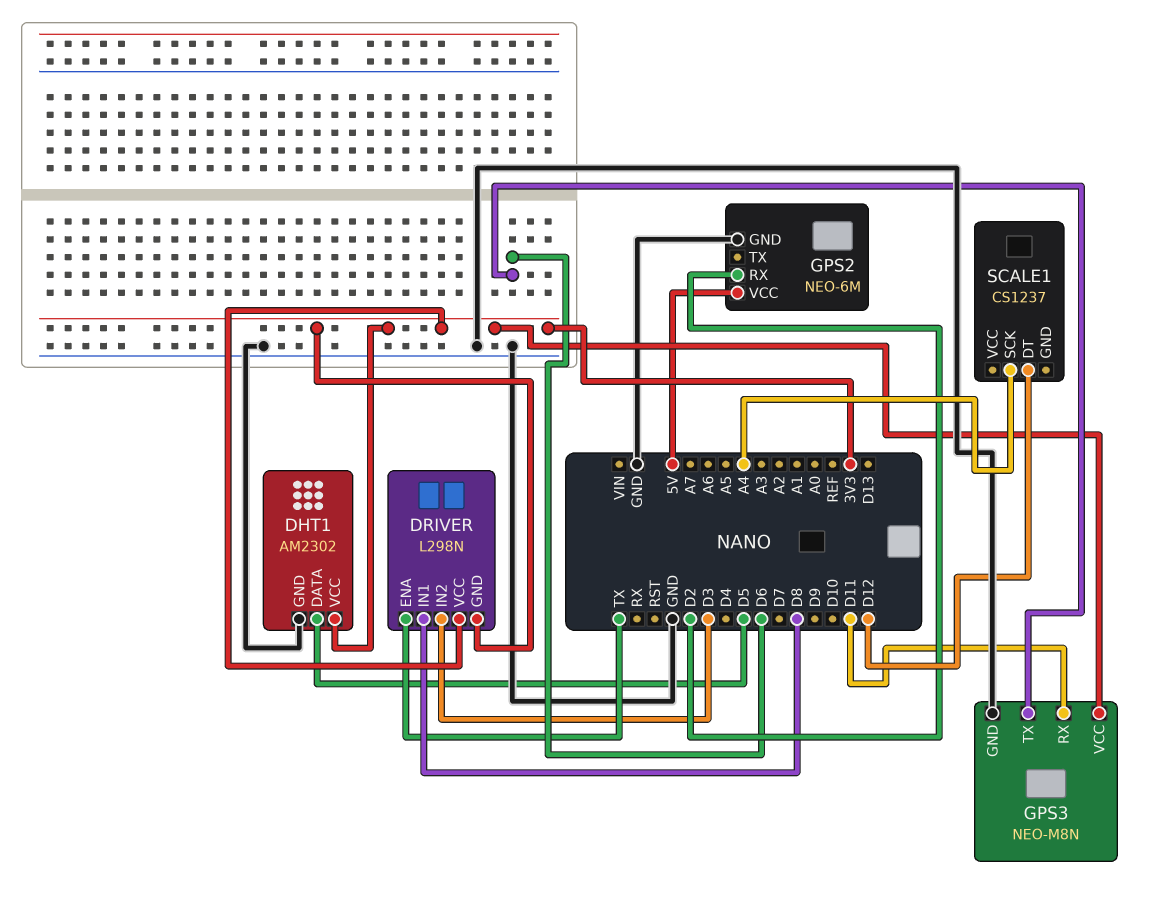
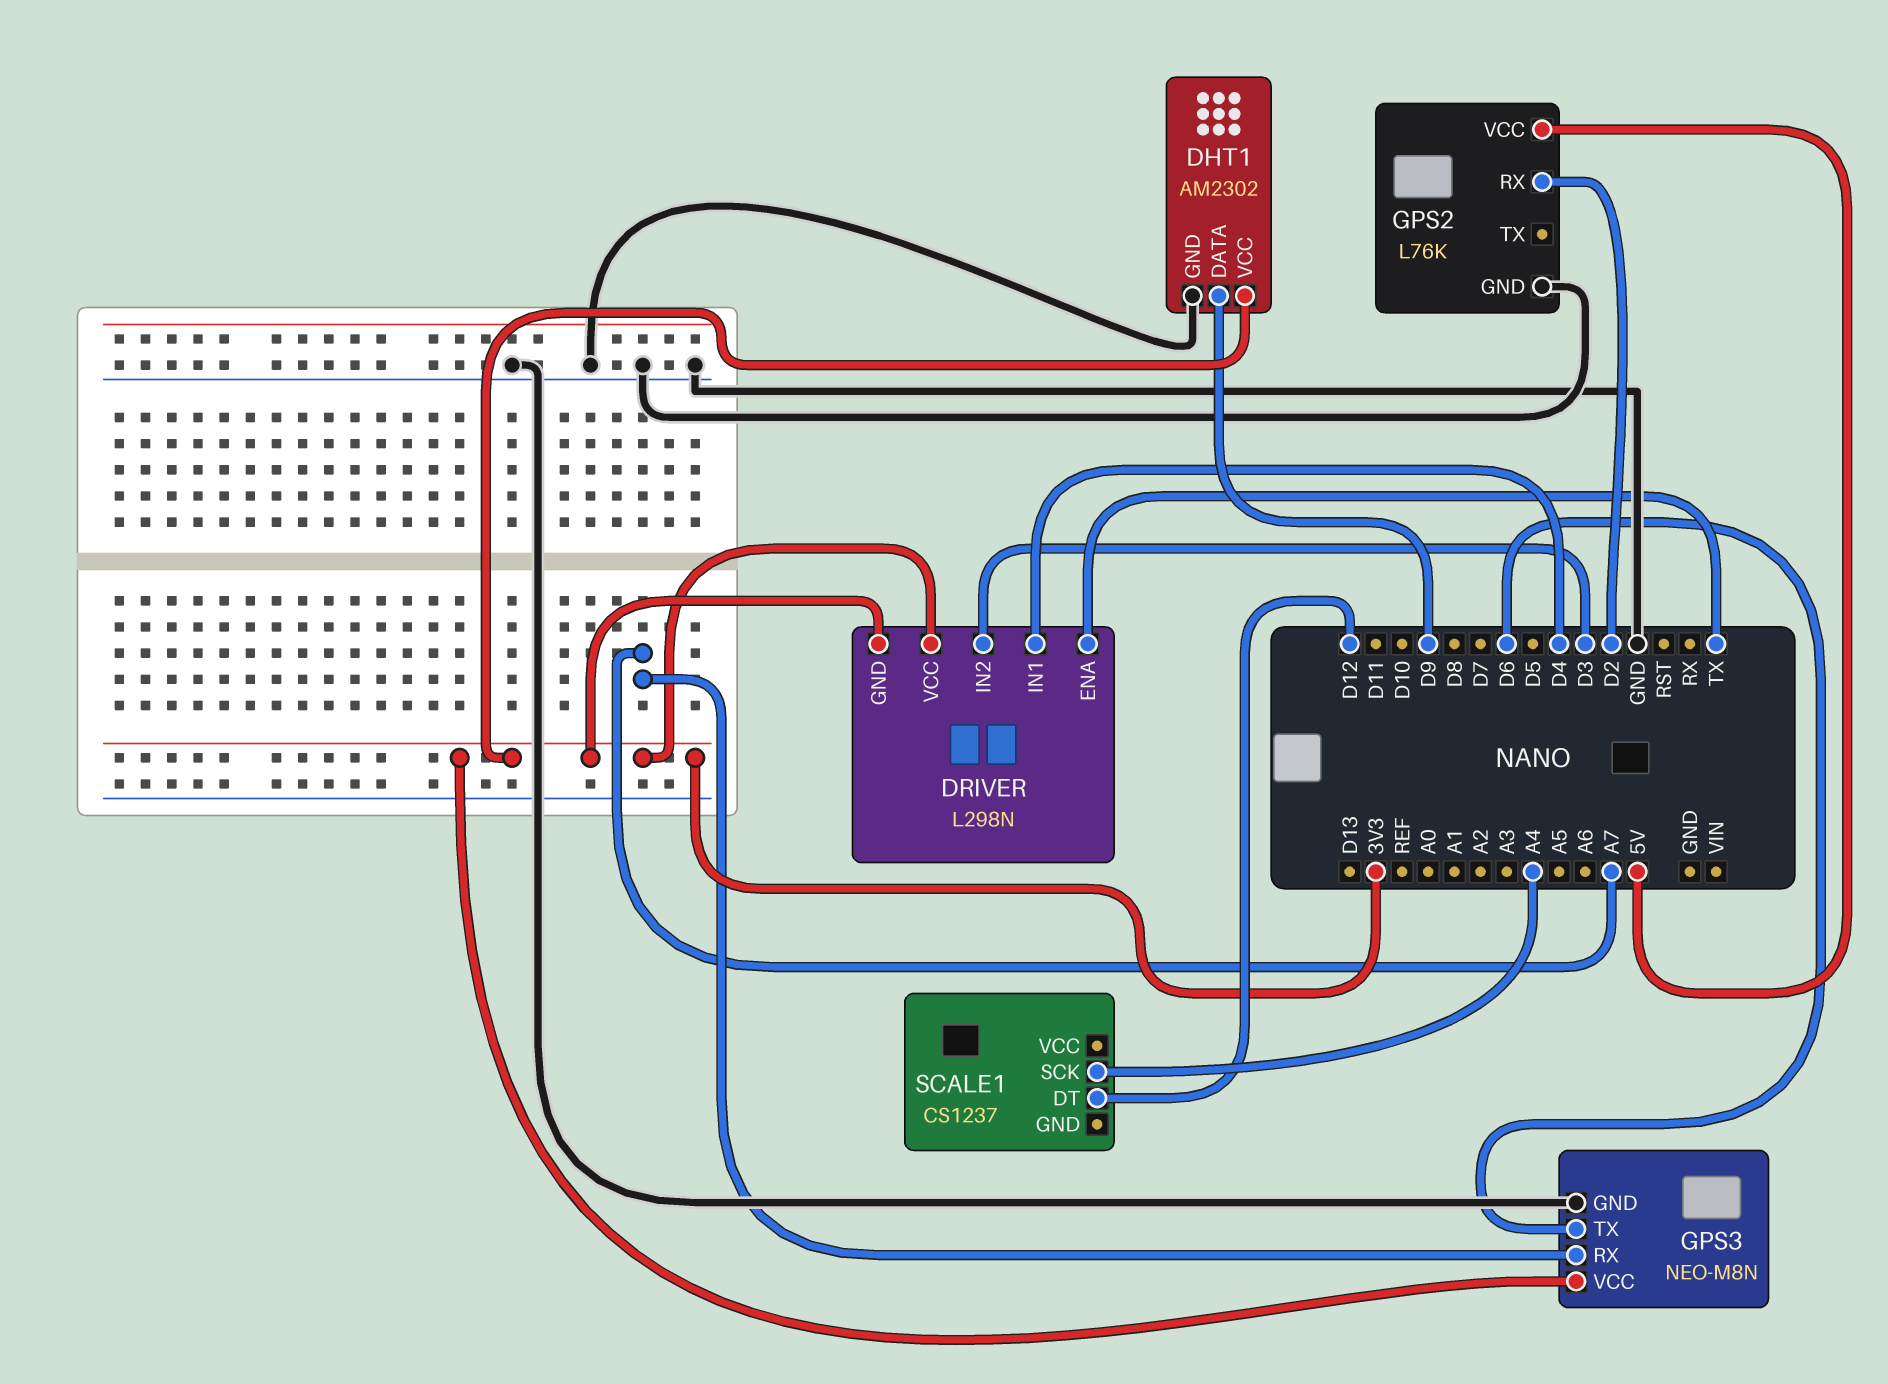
DHT1 pin DATA: D5 -> D9
DRIVER pin IN1: D8 -> D4
GPS2: NEO-6M -> L76K
GPS3 pin RX: D11 -> A7

